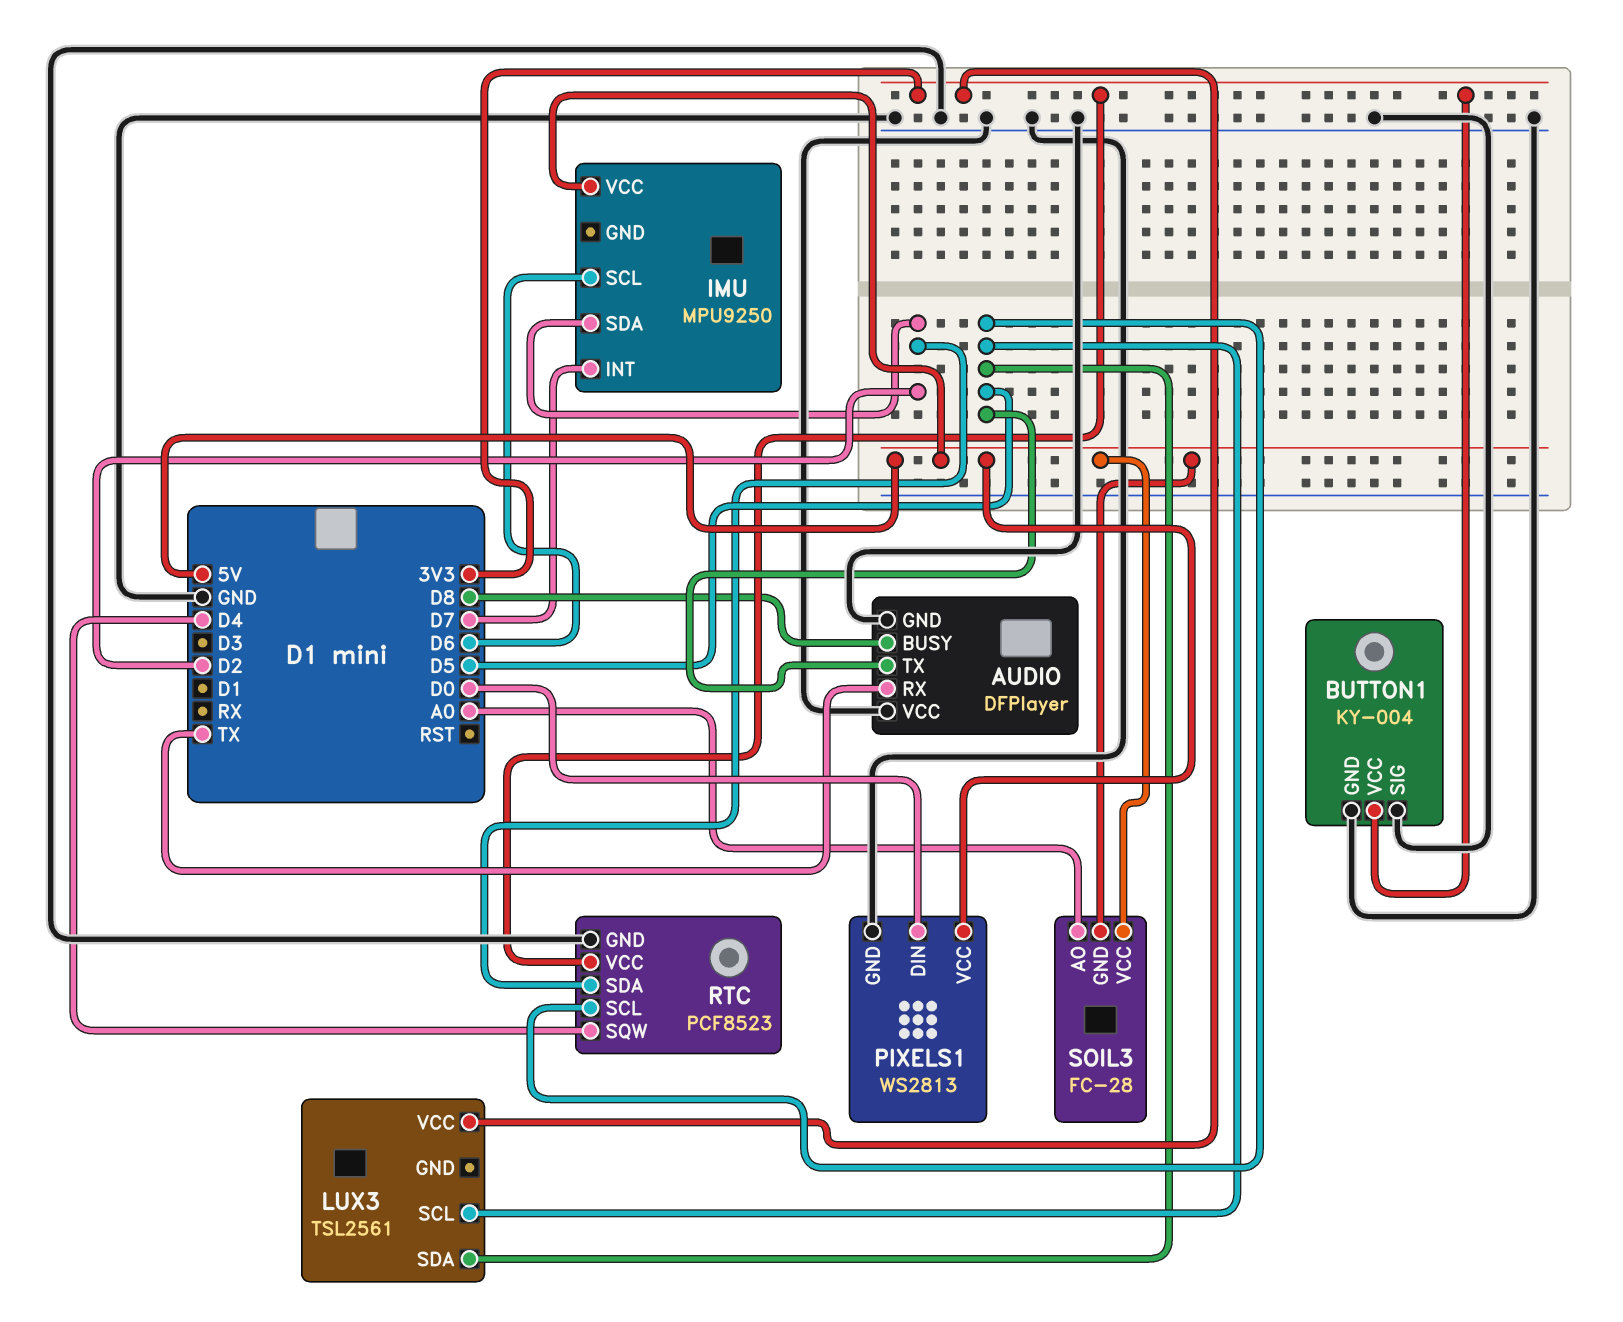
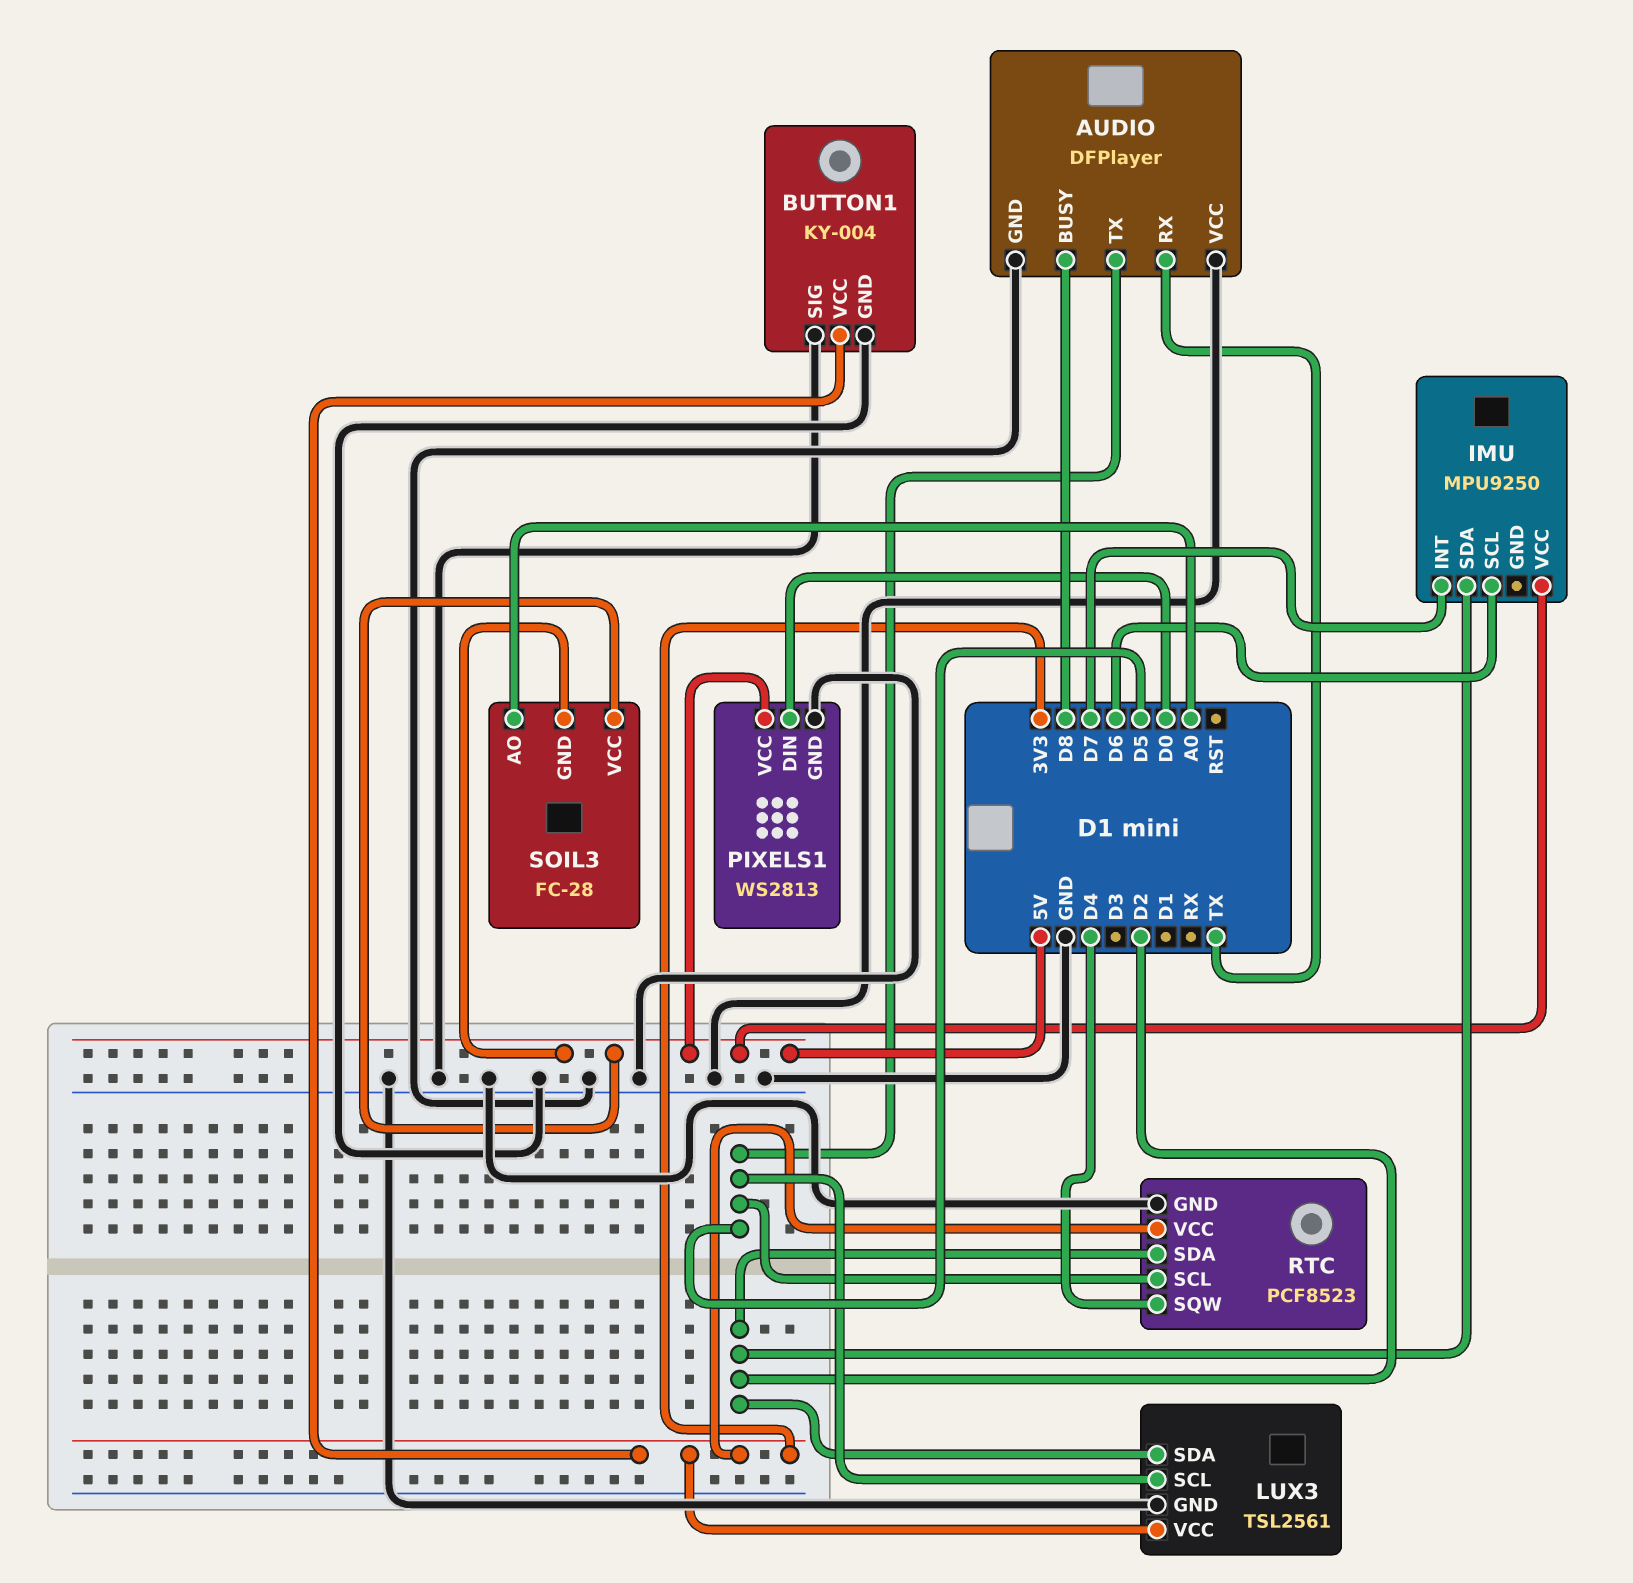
LUX3 pin GND: none -> GND
LUX3 pin SDA: D5 -> D2

